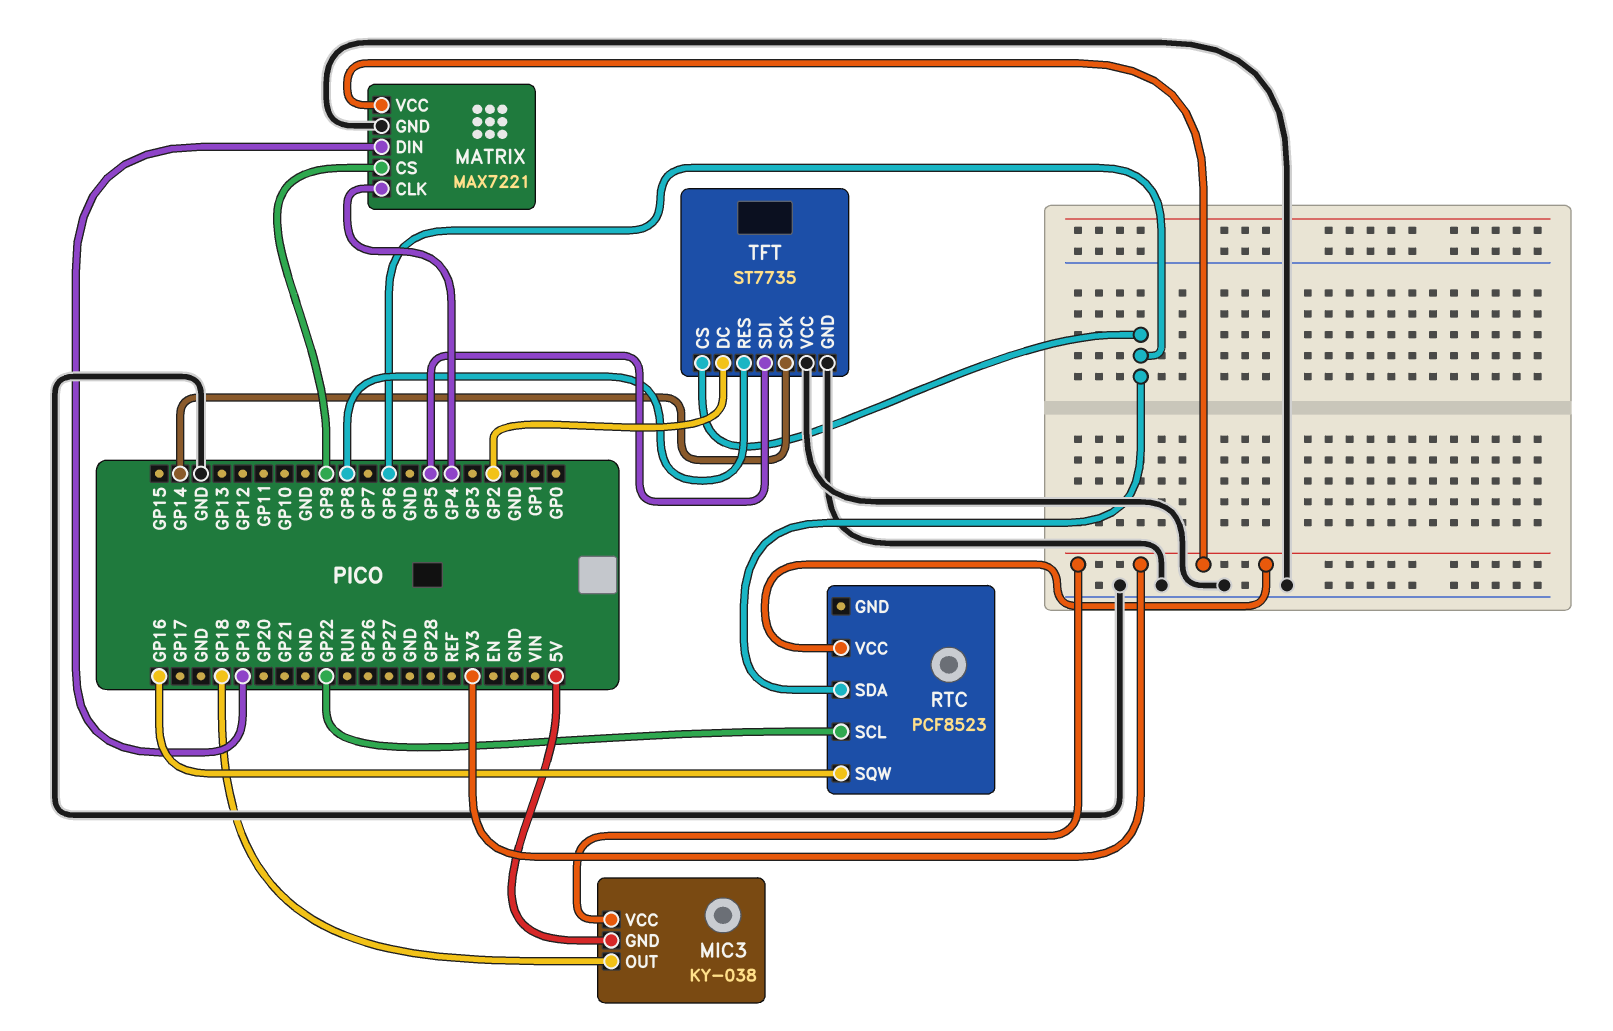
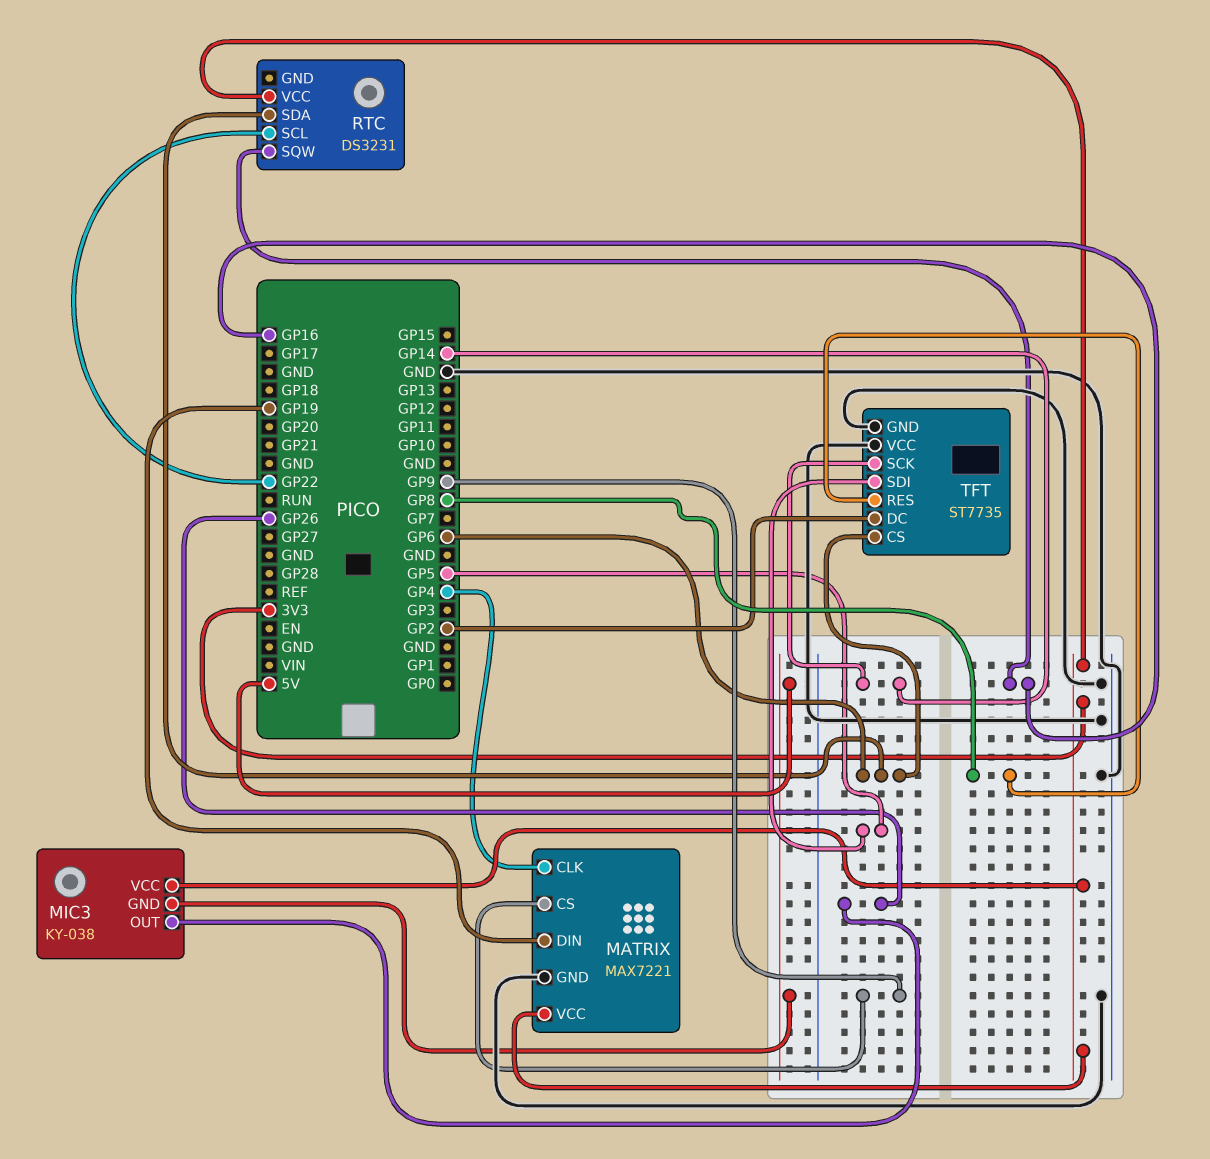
MIC3 pin OUT: GP18 -> GP26
RTC: PCF8523 -> DS3231

